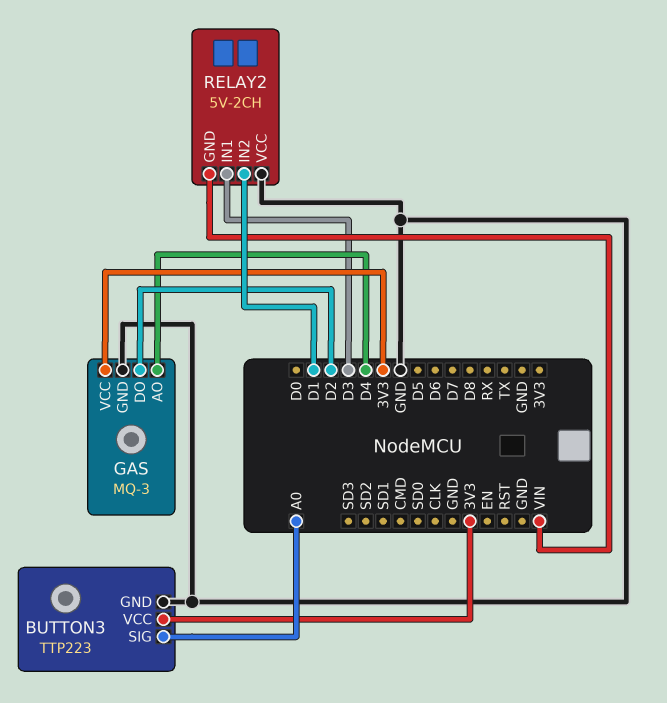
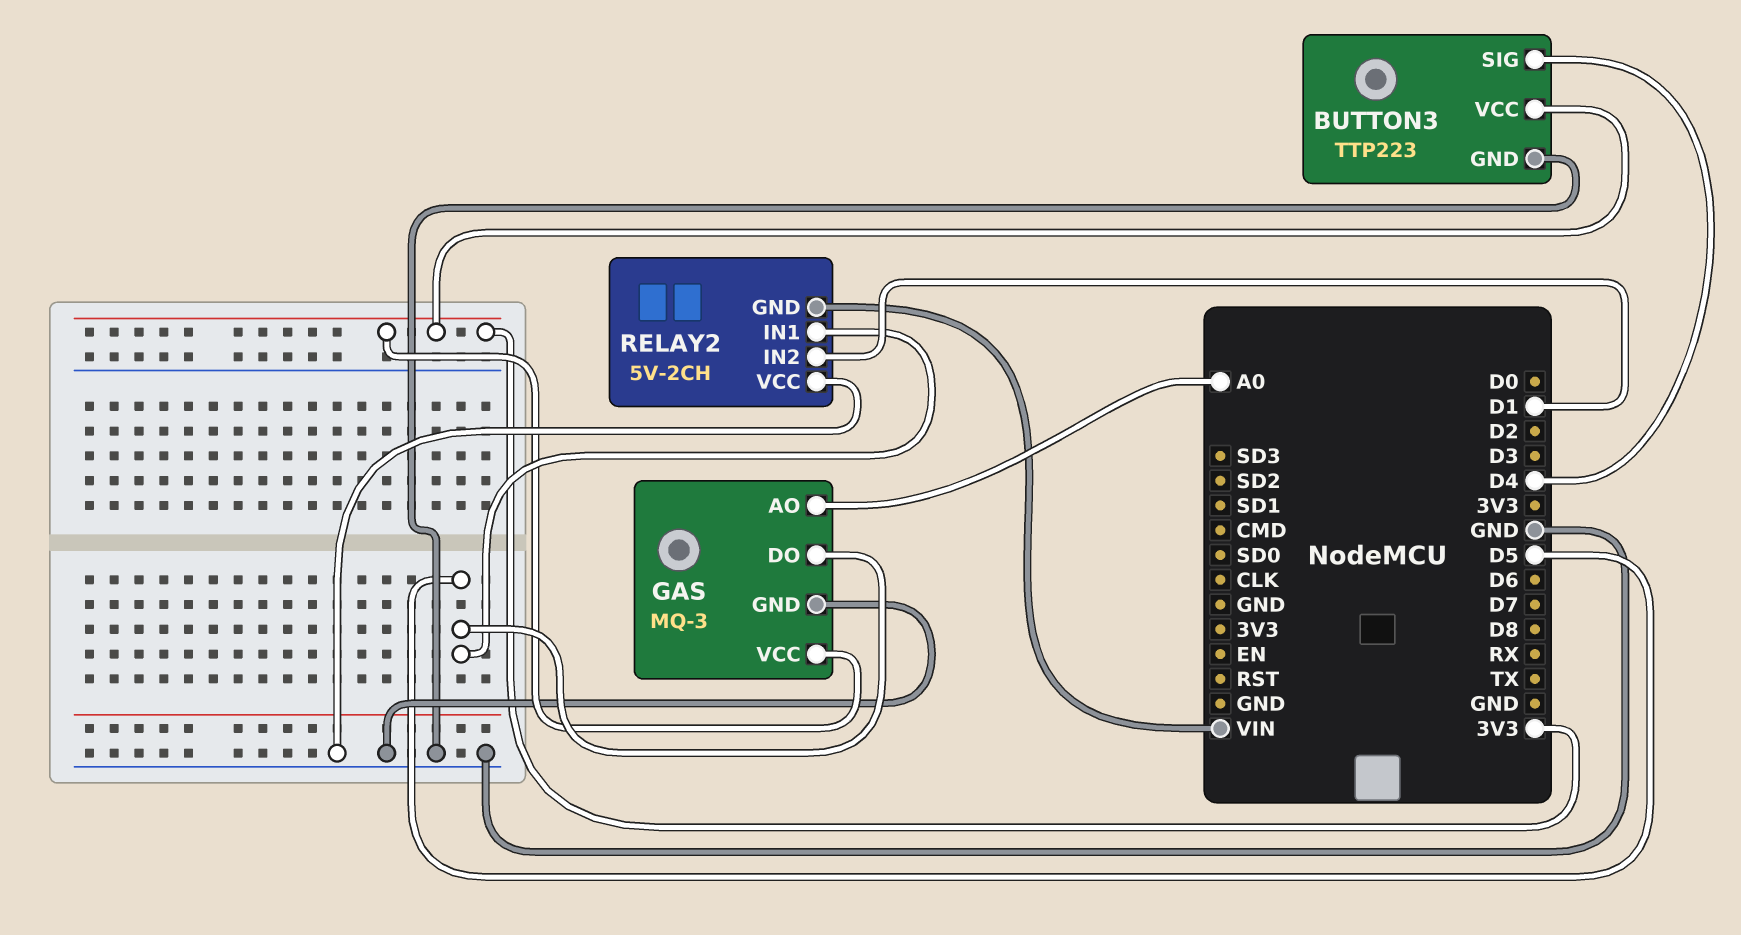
BUTTON3 pin SIG: A0 -> D4
GAS pin AO: D4 -> A0
GAS pin DO: D2 -> D5
RELAY2 pin IN1: D3 -> D5

